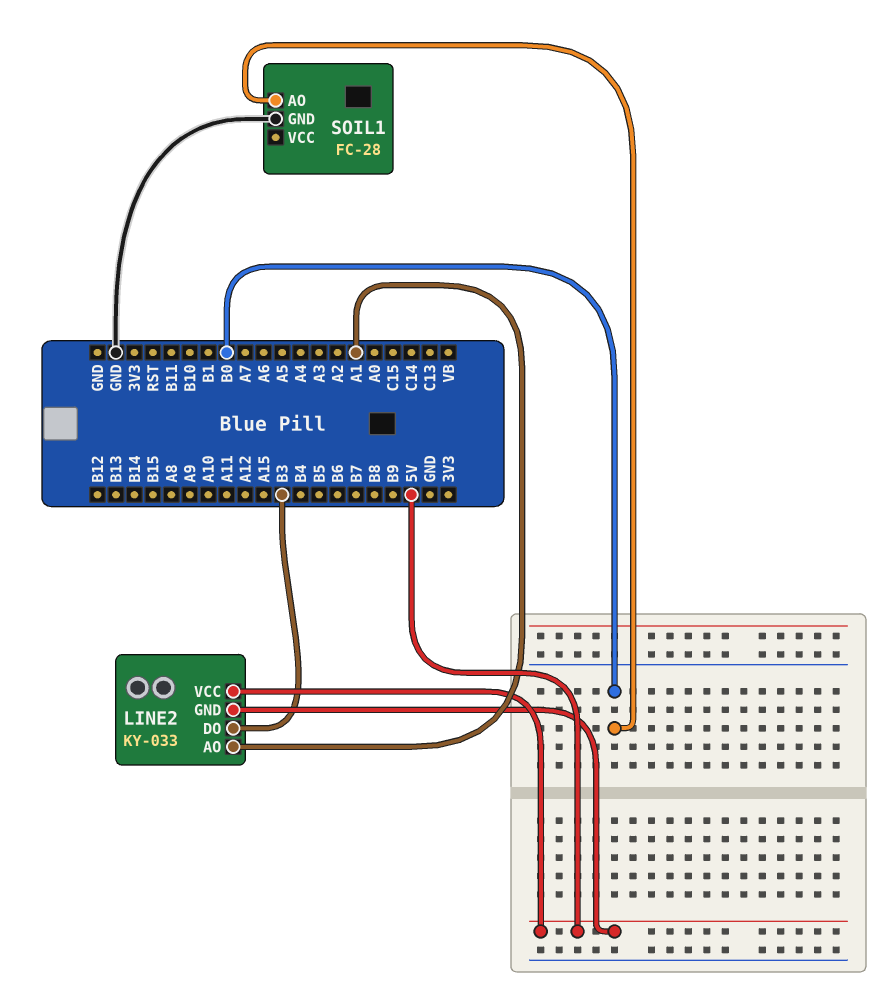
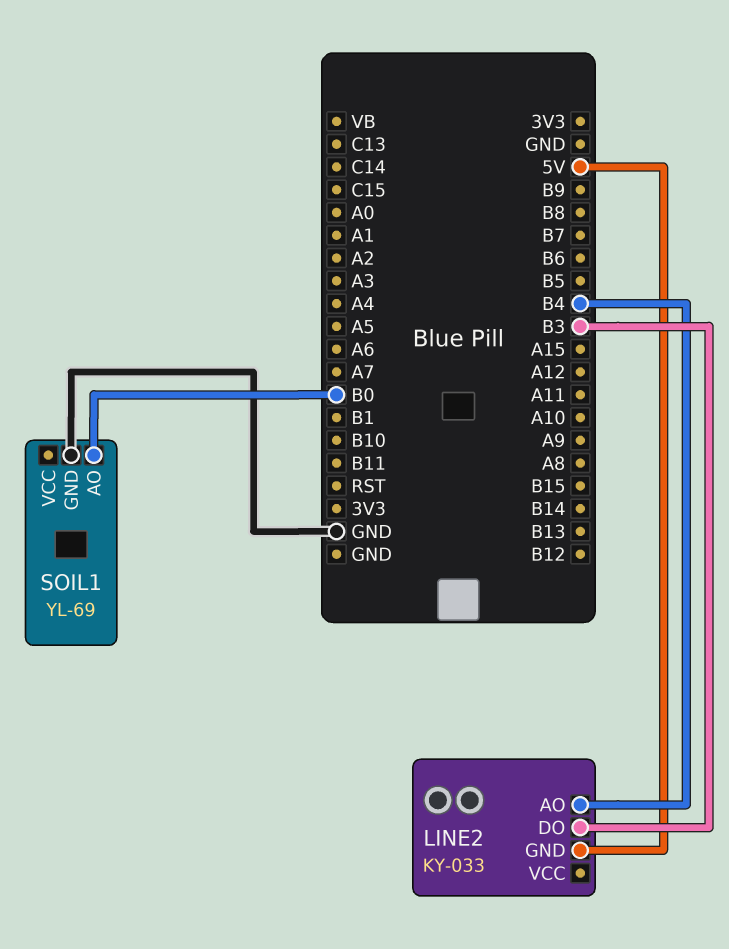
LINE2 pin AO: A1 -> B4
LINE2 pin VCC: 5V -> none
SOIL1: FC-28 -> YL-69

